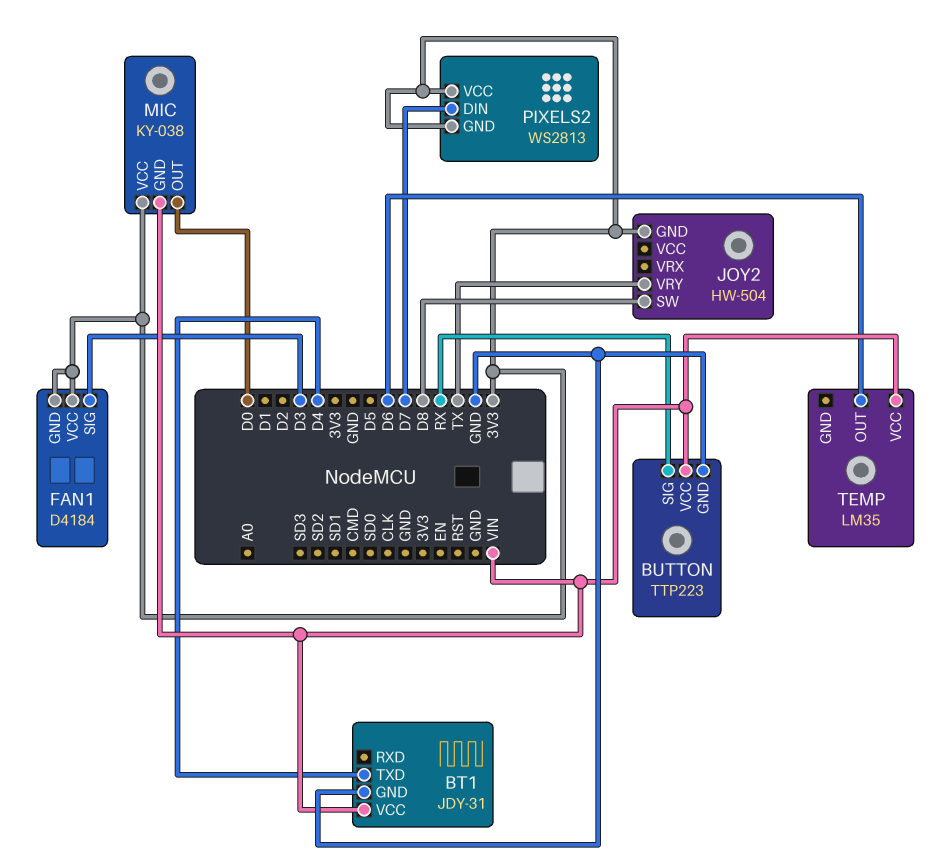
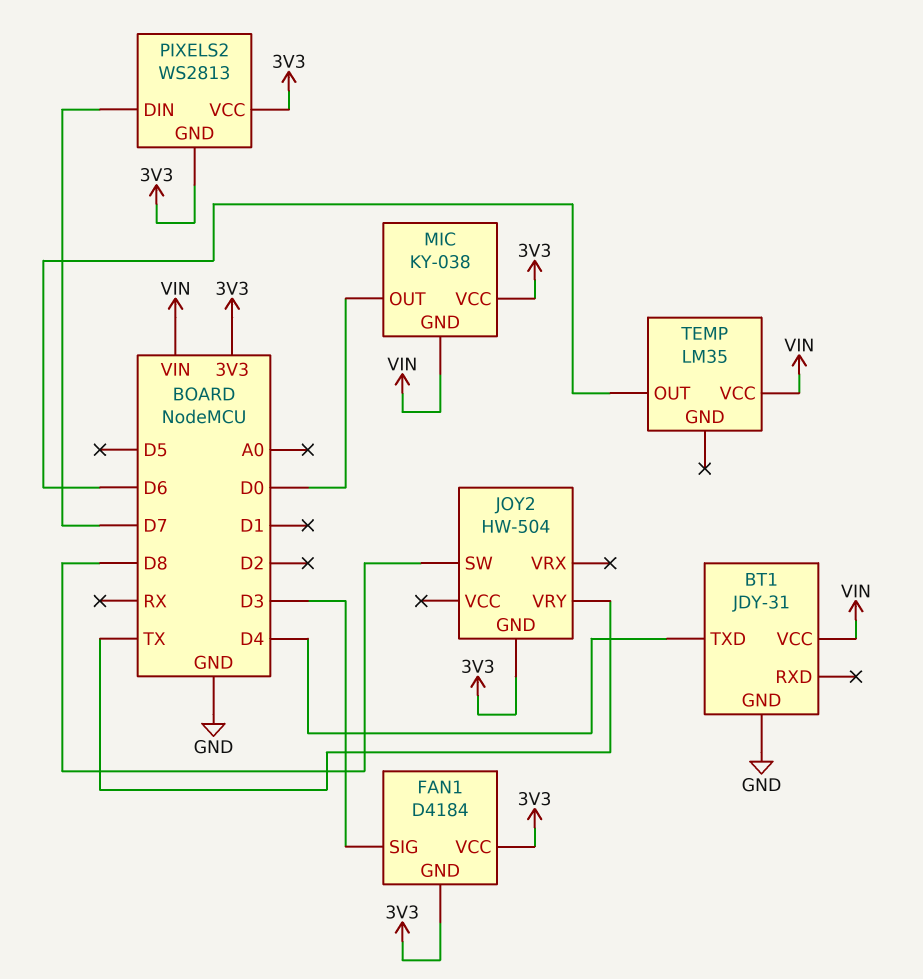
BUTTON: TTP223 -> none
BUTTON pin GND: GND -> none
BUTTON pin SIG: RX -> none
BUTTON pin VCC: VIN -> none

